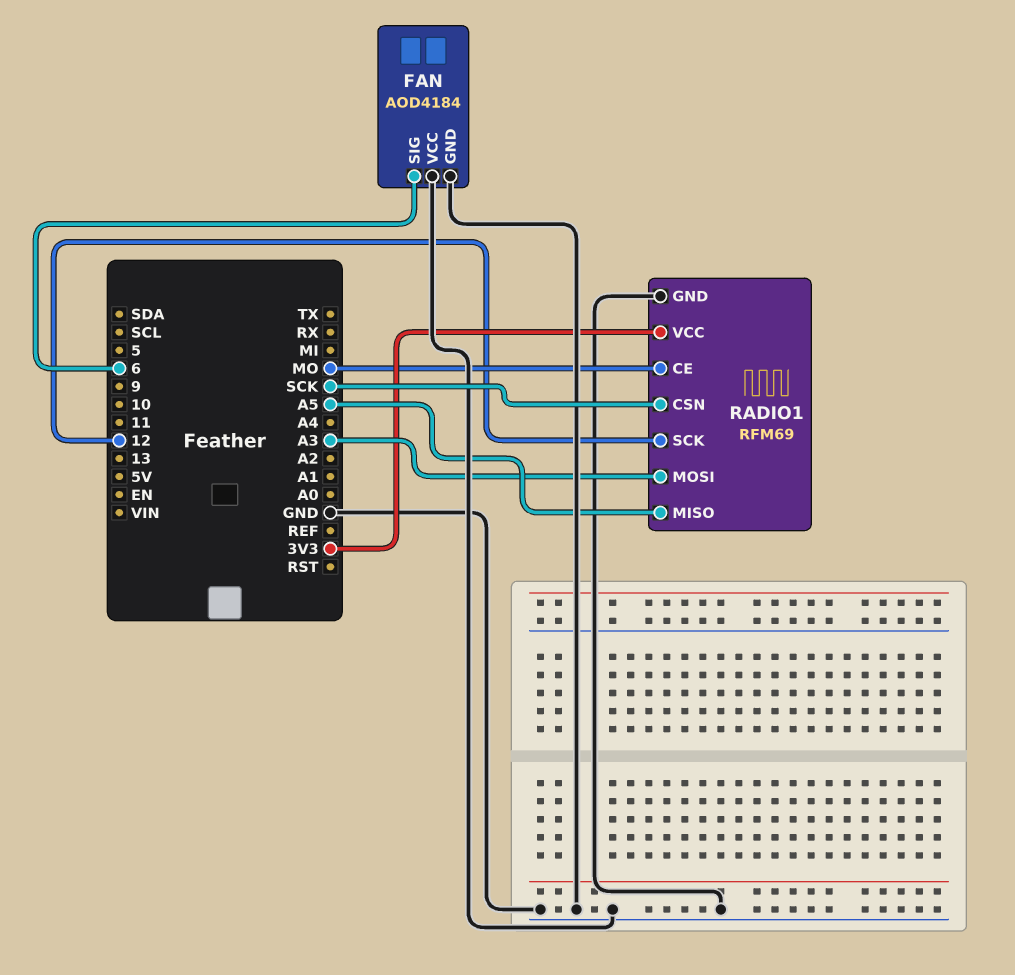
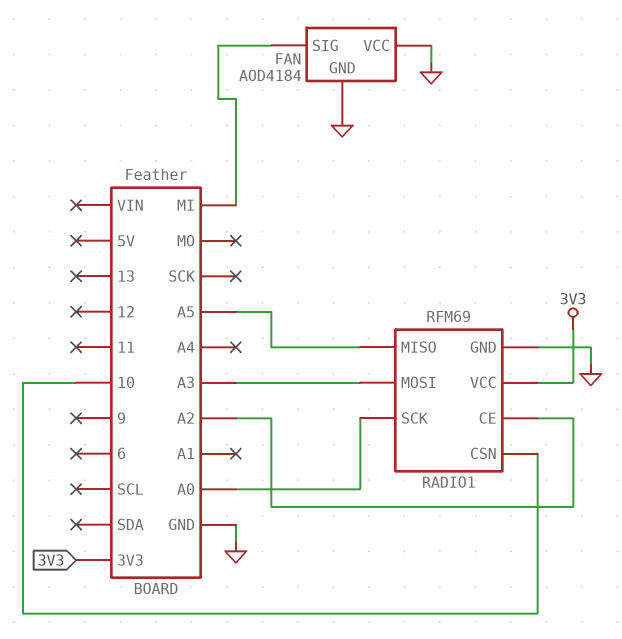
FAN pin SIG: 6 -> MI
RADIO1 pin CE: MO -> A2
RADIO1 pin CSN: SCK -> 10
RADIO1 pin SCK: 12 -> A0

